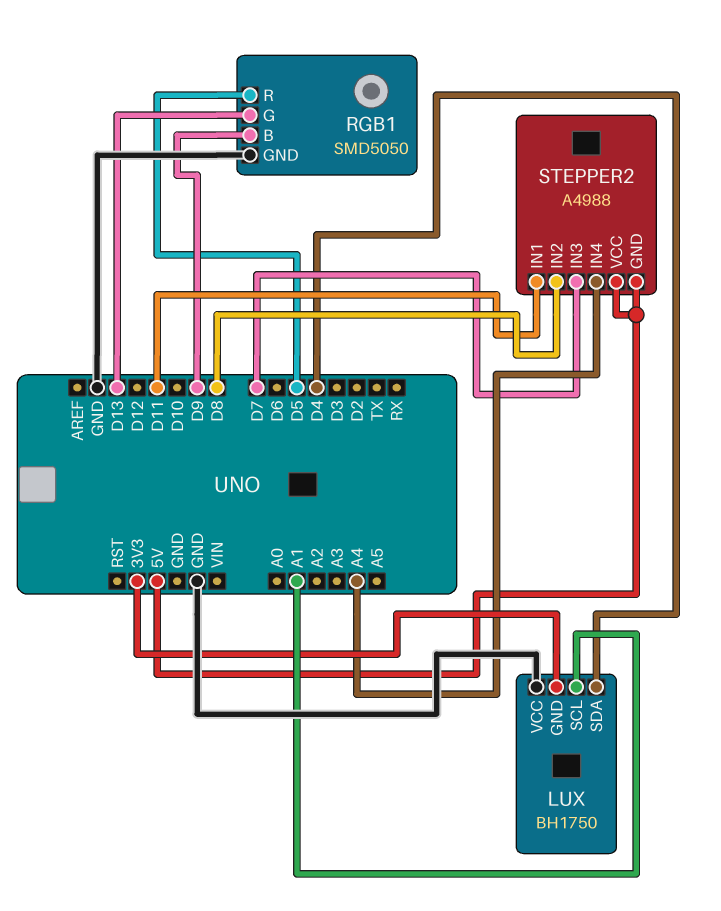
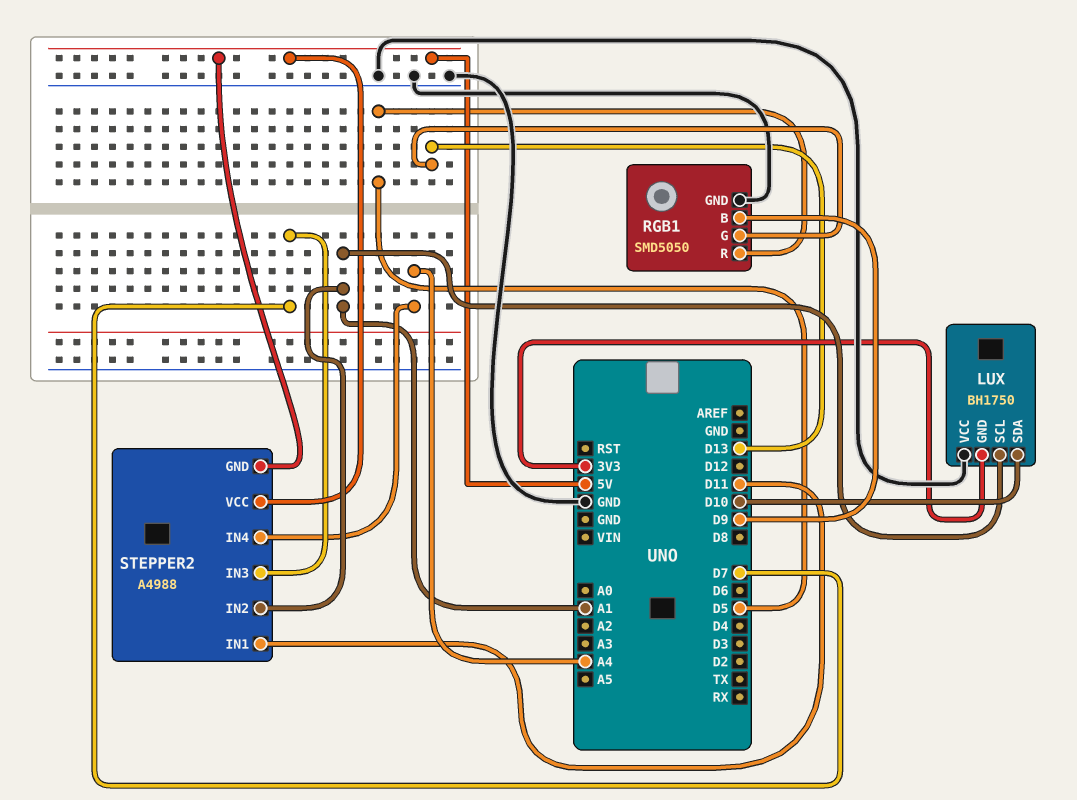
LUX pin SDA: D4 -> D10
STEPPER2 pin IN2: D8 -> A1

